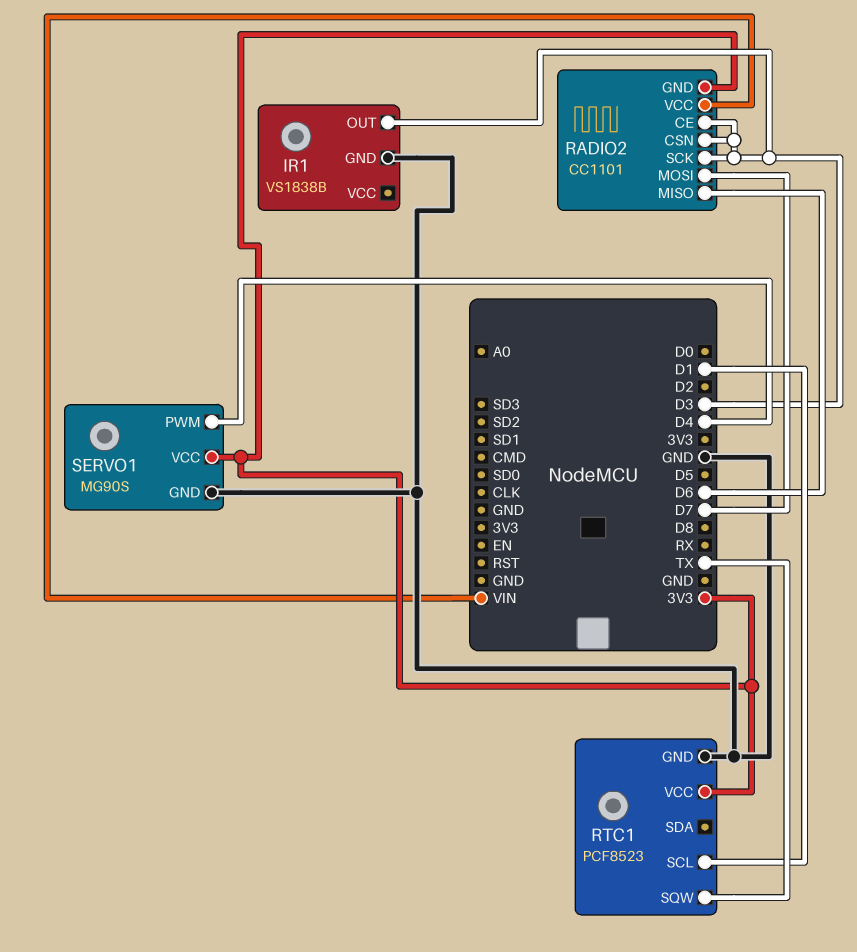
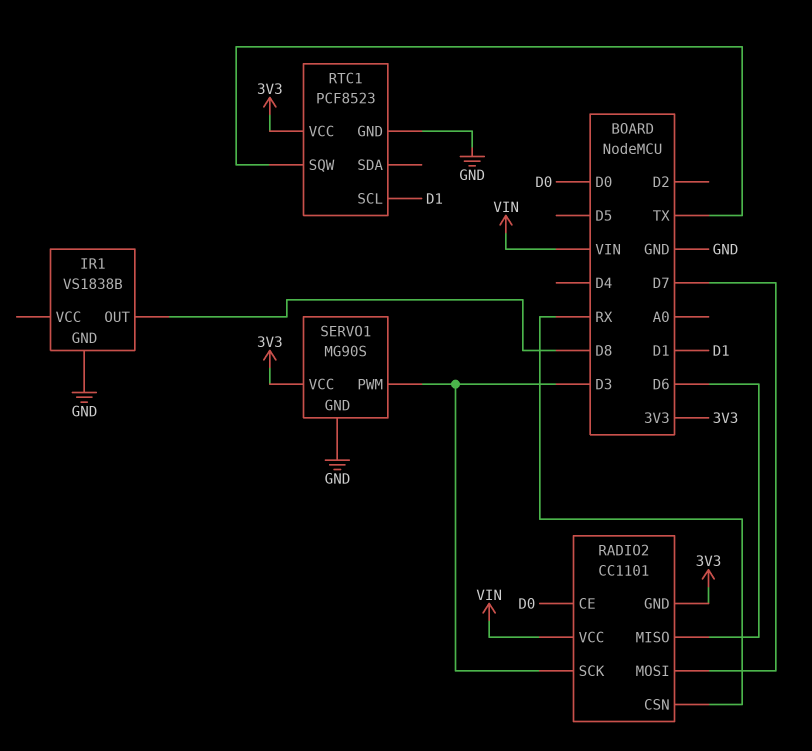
IR1 pin OUT: D3 -> D8
RADIO2 pin CE: D3 -> D0
RADIO2 pin CSN: D3 -> RX
SERVO1 pin PWM: D4 -> D3

